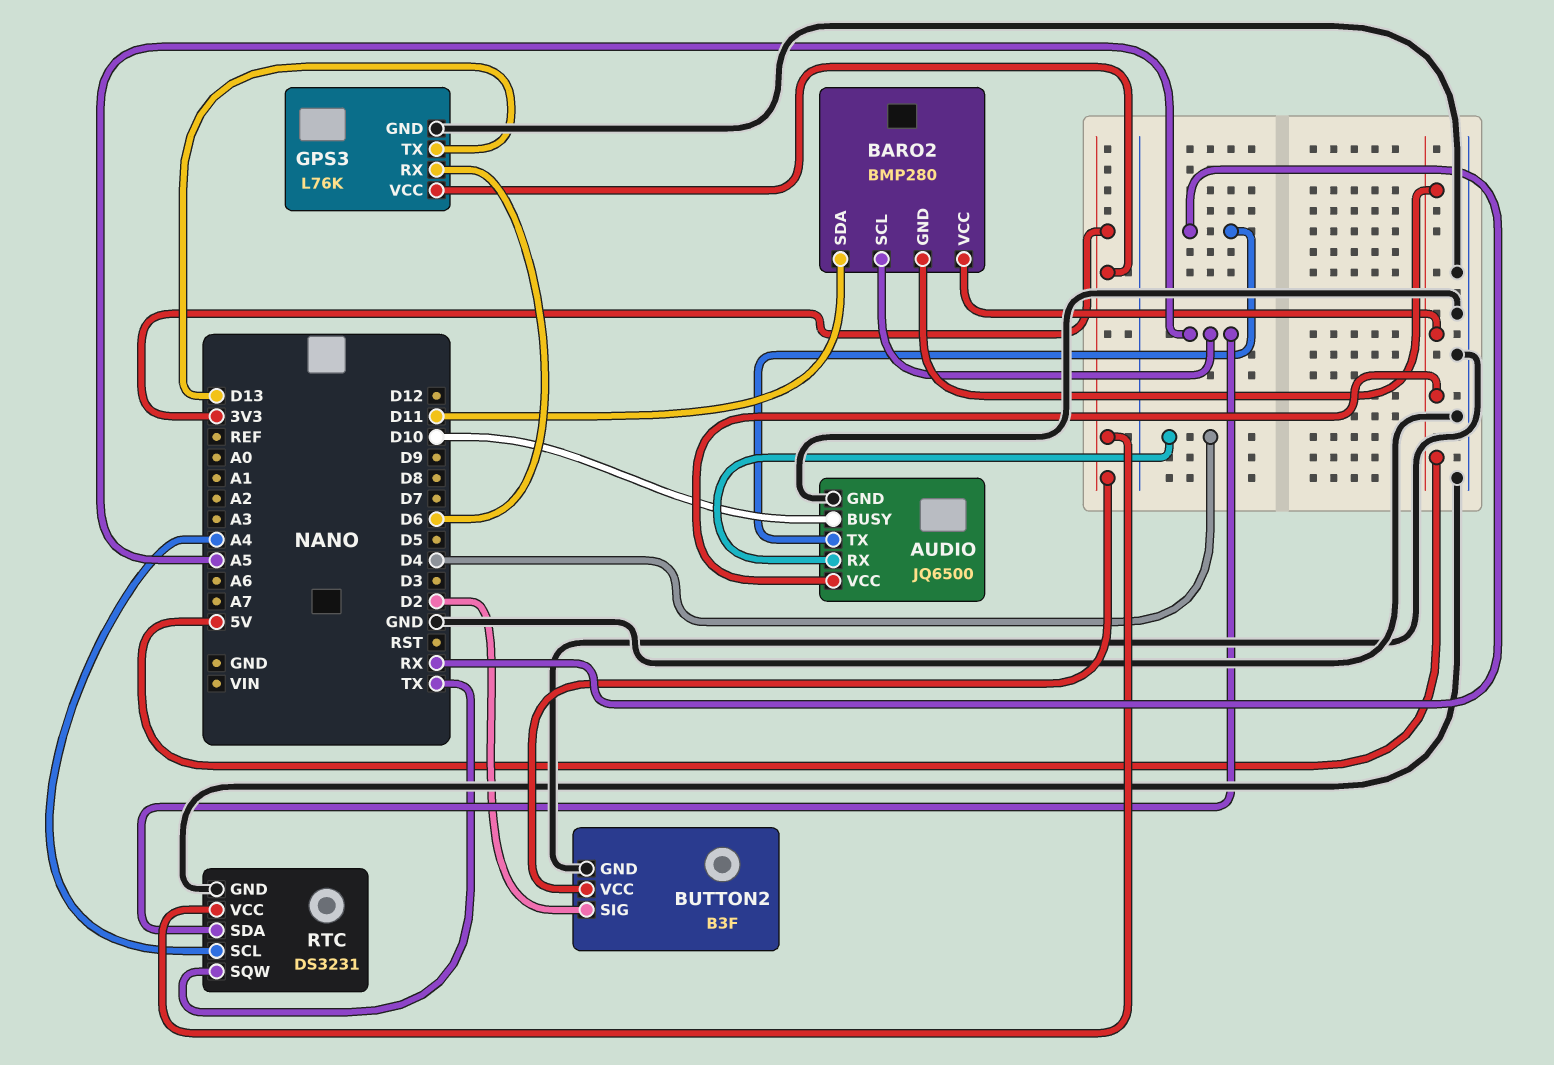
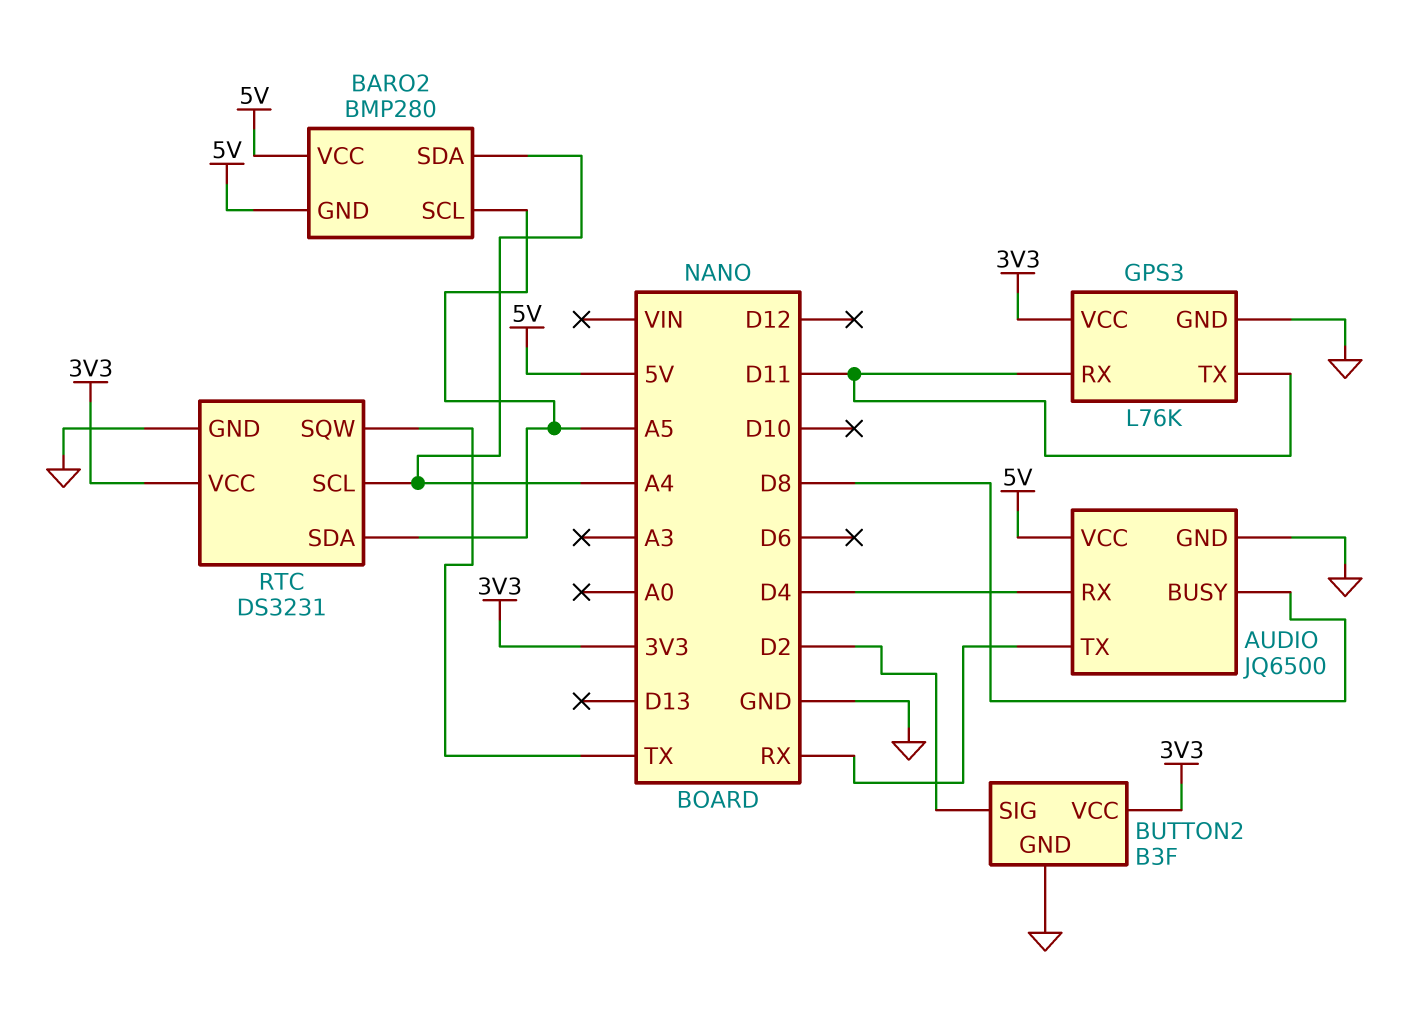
AUDIO pin BUSY: D10 -> D8
BARO2 pin SDA: D11 -> A4
GPS3 pin RX: D6 -> D11
GPS3 pin TX: D13 -> D11

